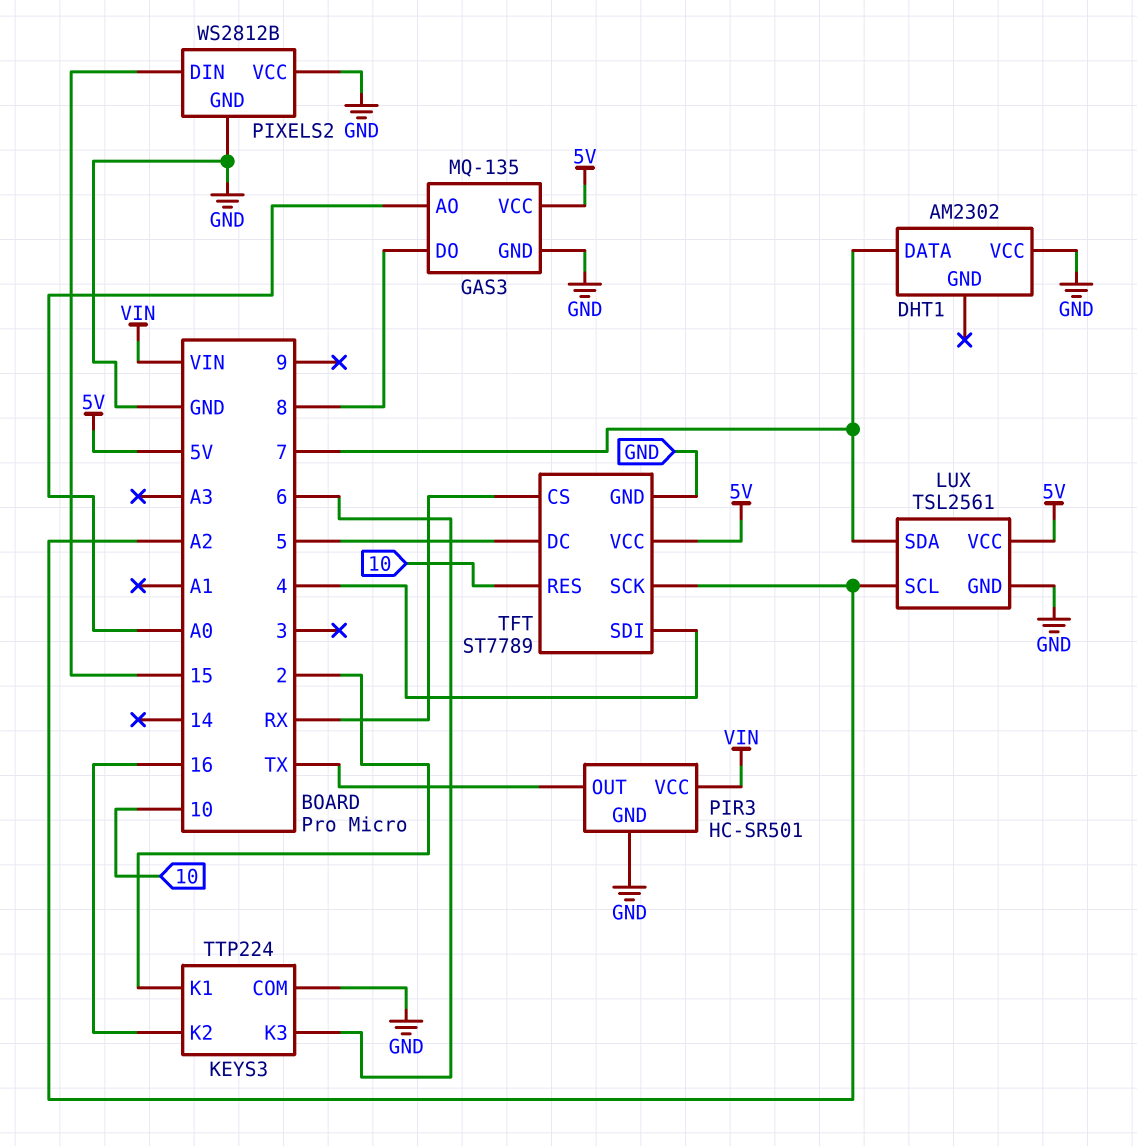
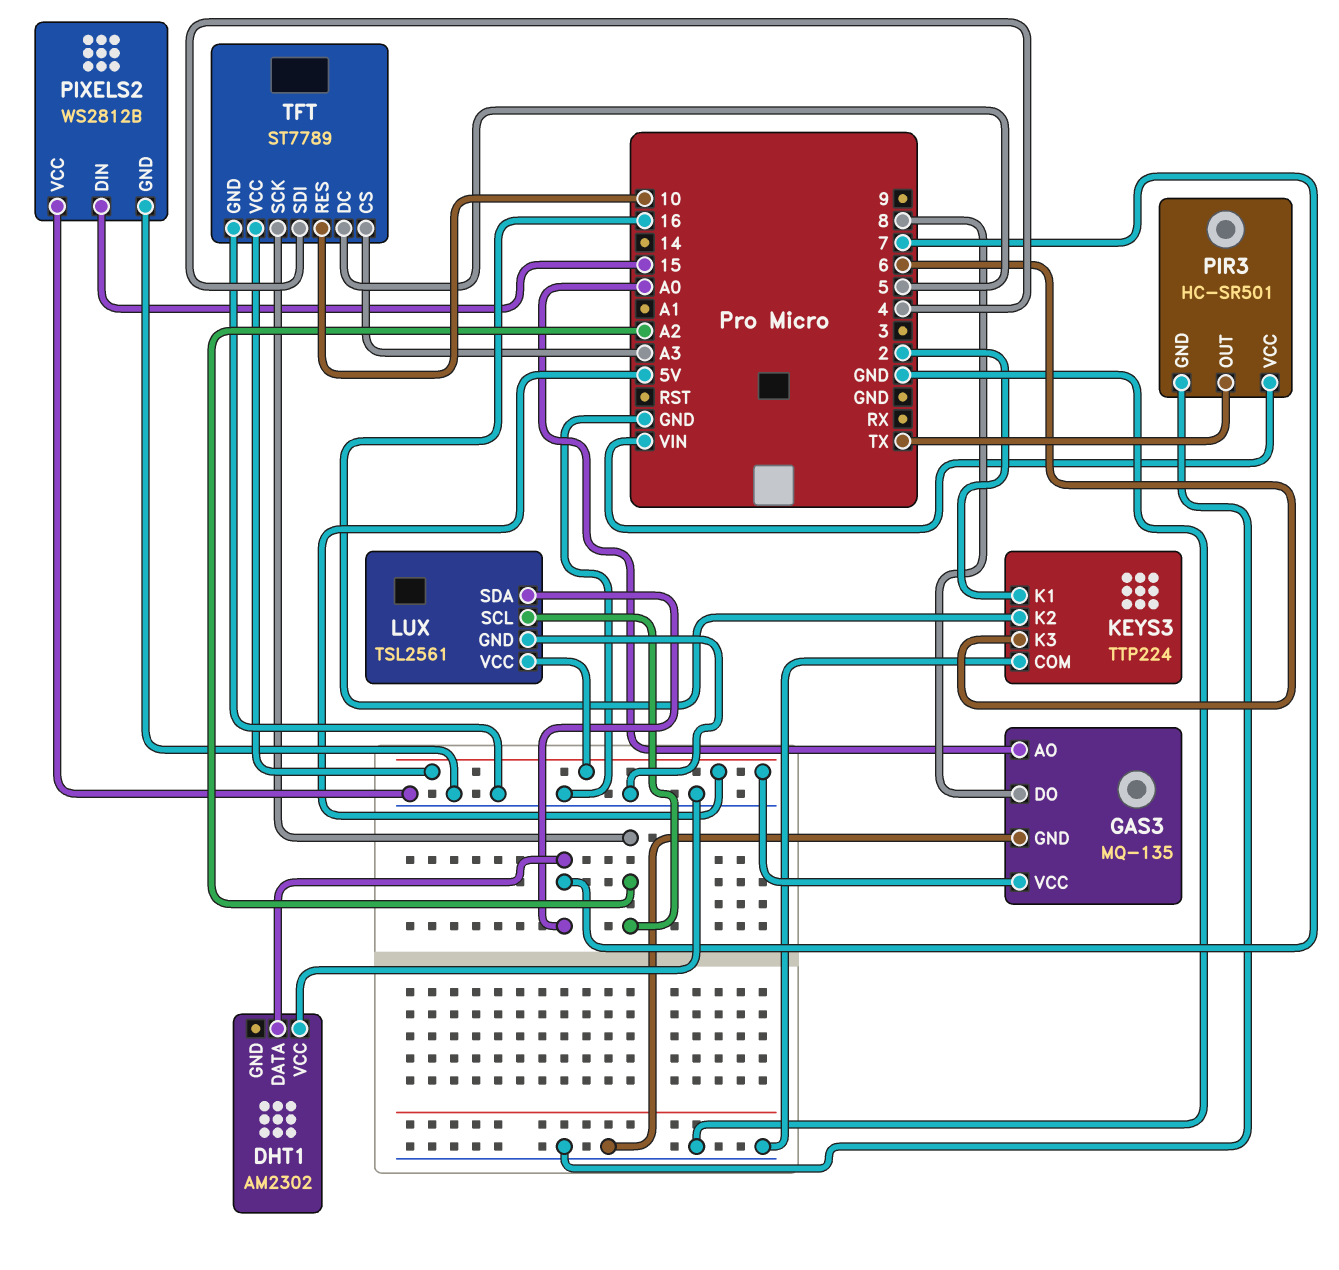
TFT pin CS: RX -> A3

